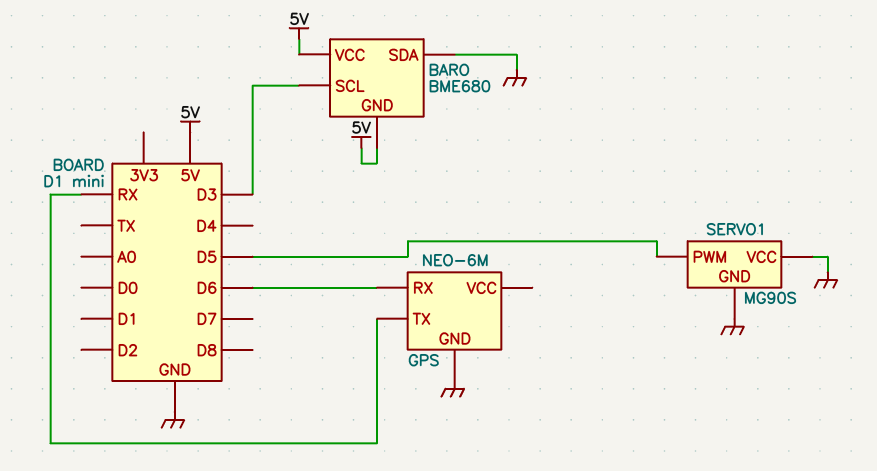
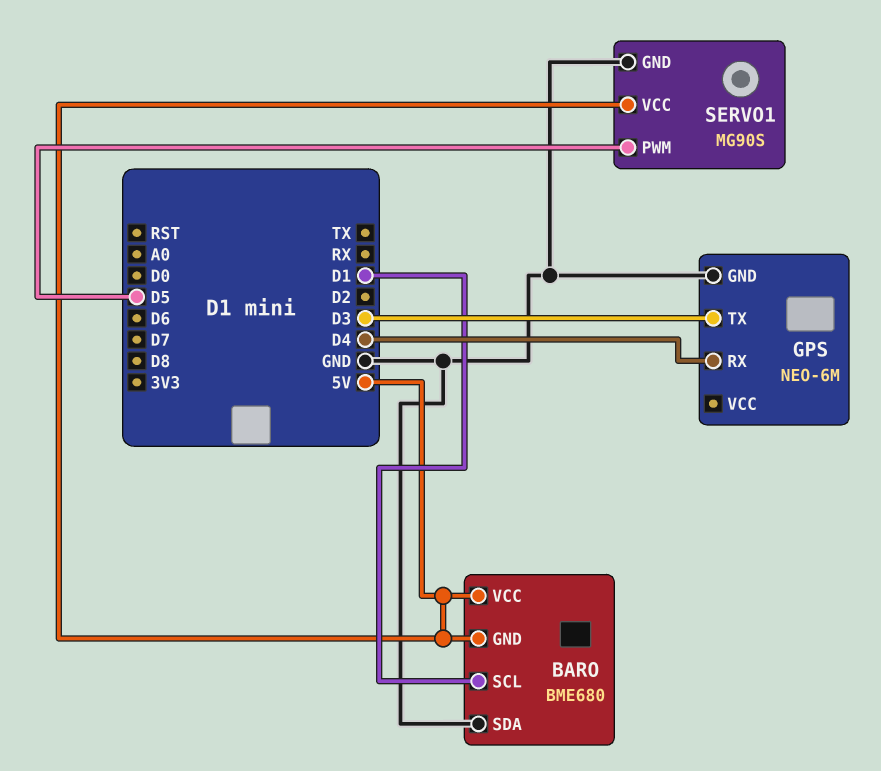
BARO pin SCL: D3 -> D1
GPS pin RX: D6 -> D4
GPS pin TX: RX -> D3
SERVO1 pin VCC: GND -> 5V

